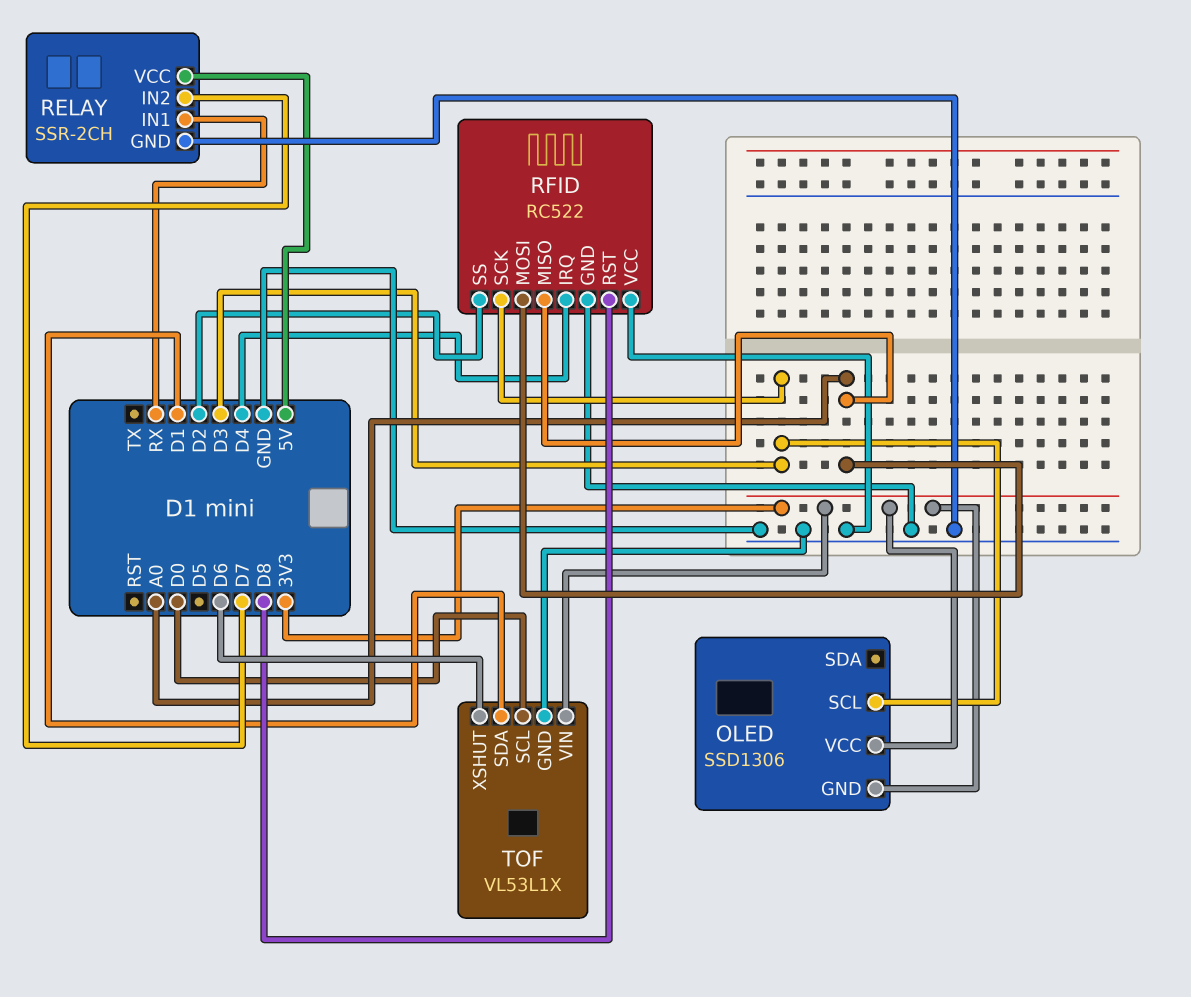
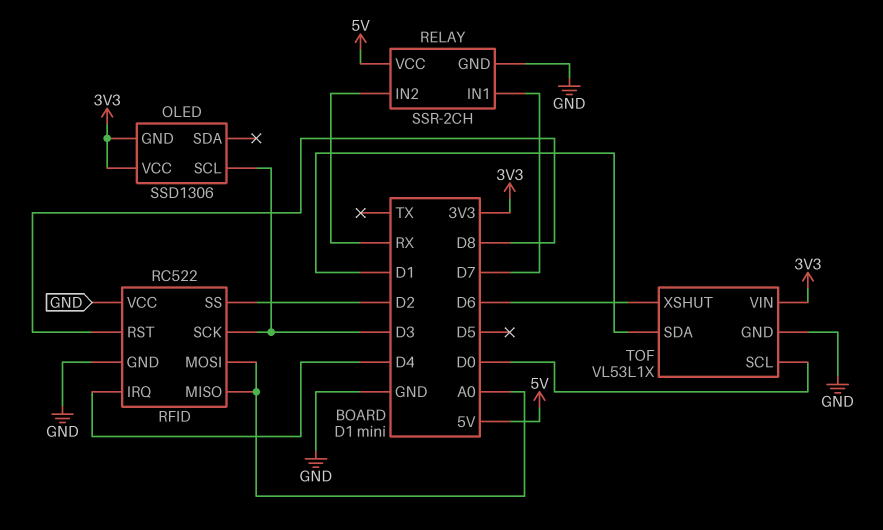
RELAY pin IN1: RX -> D7
RELAY pin IN2: D7 -> RX

